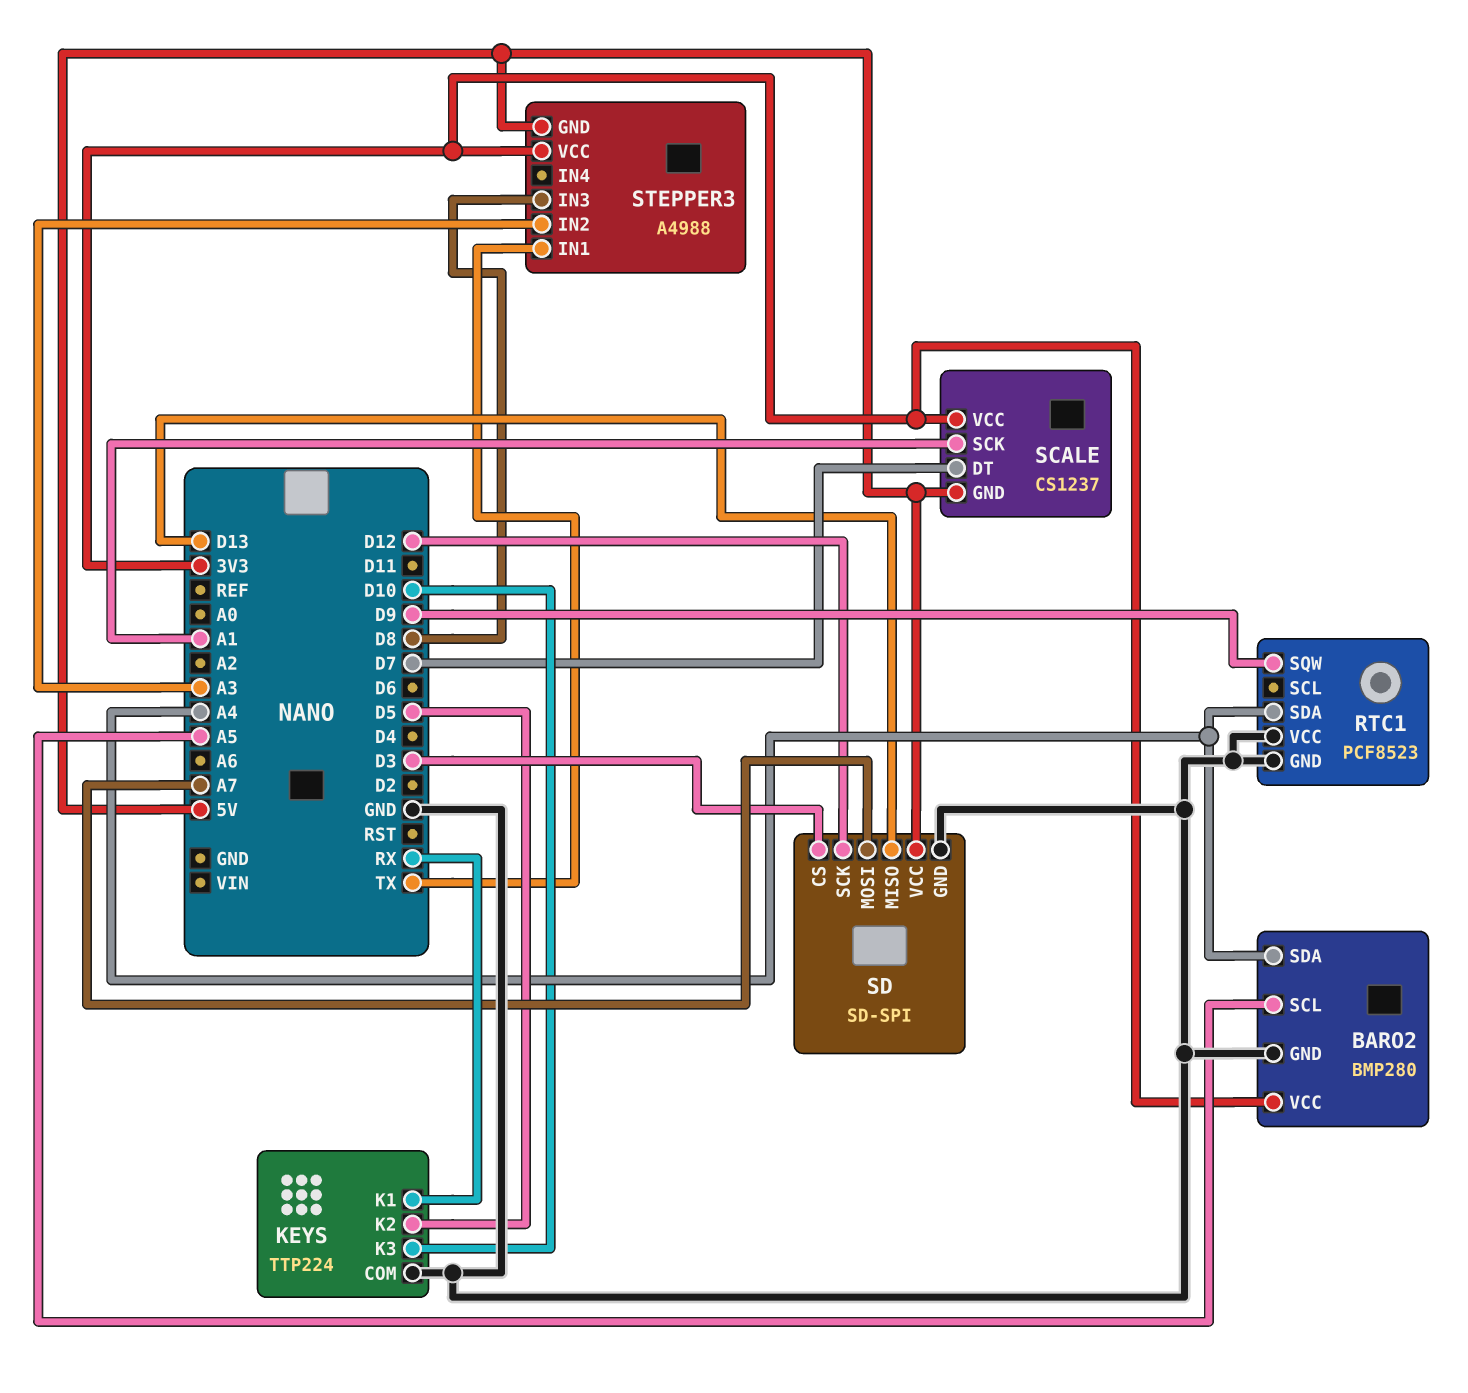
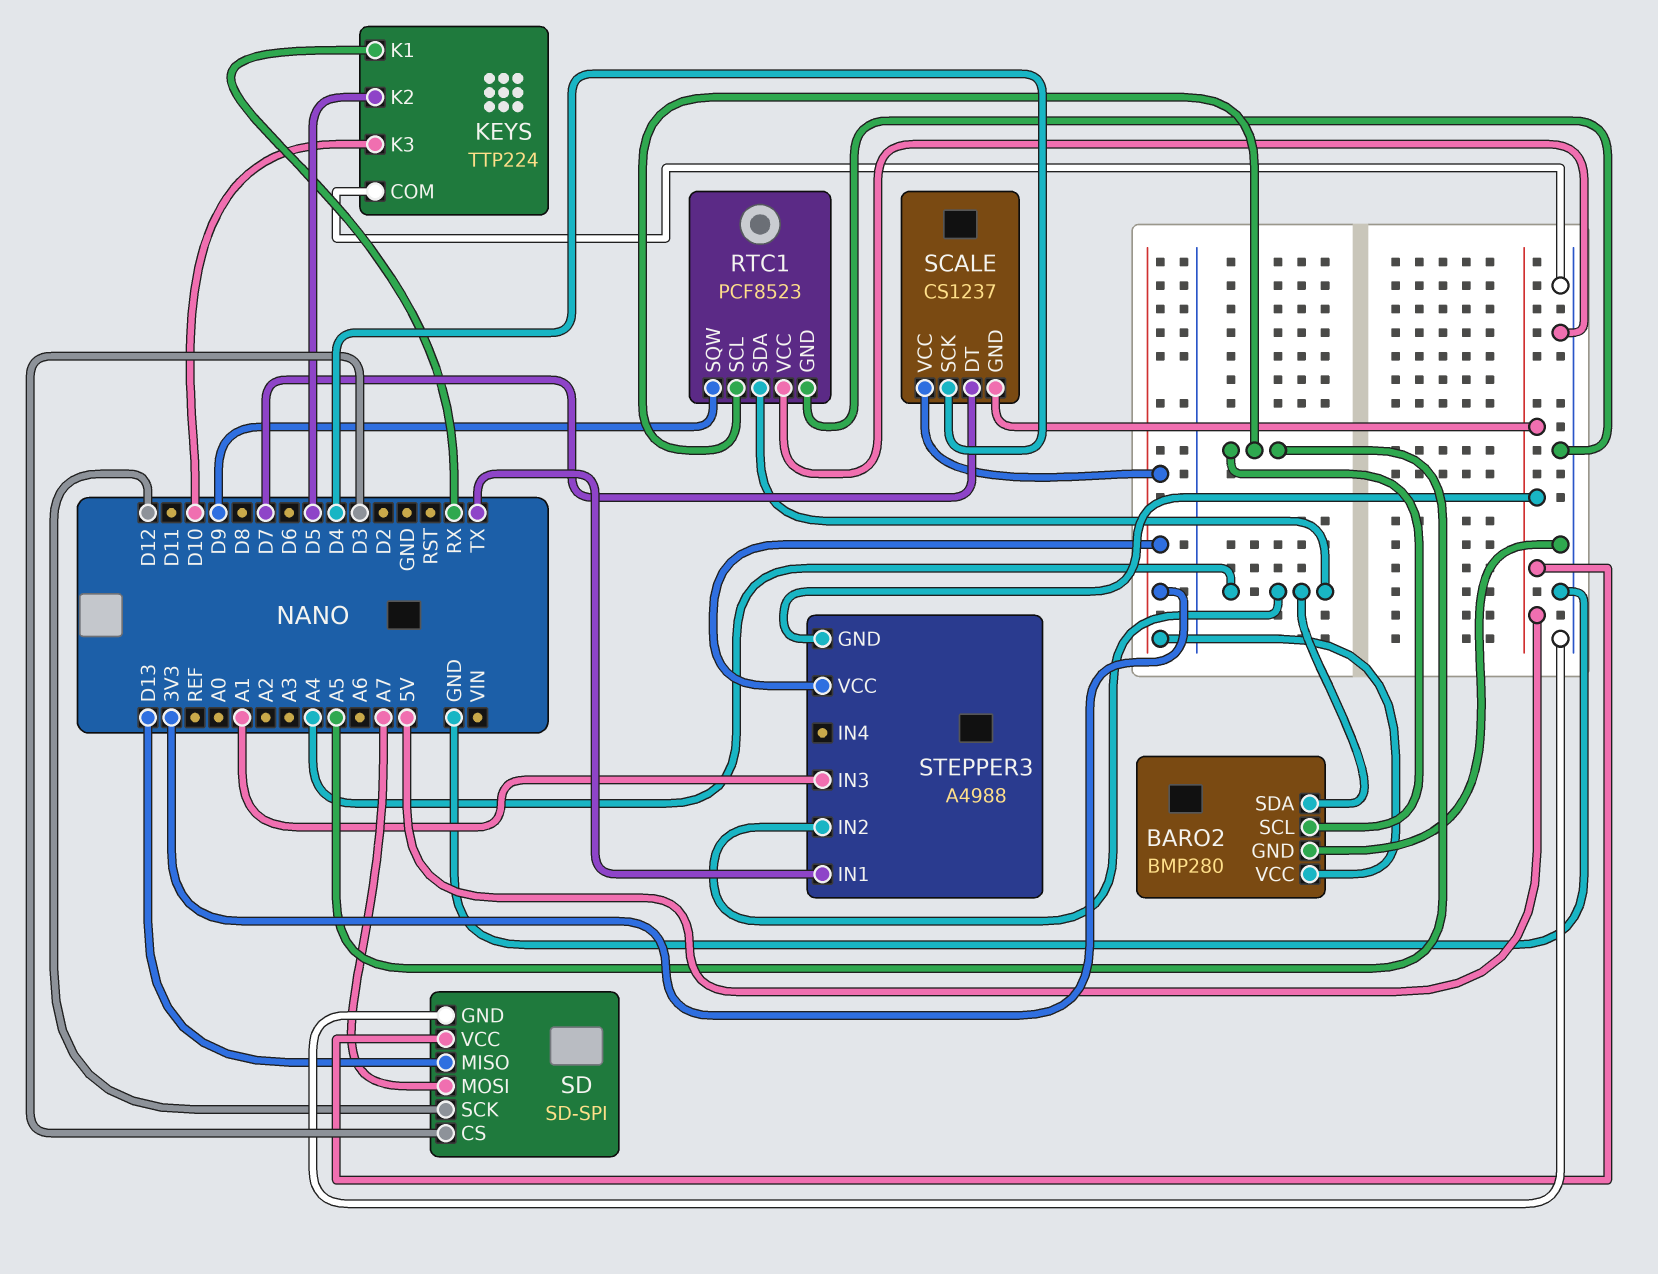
RTC1 pin SCL: none -> A5
SCALE pin SCK: A1 -> D4
STEPPER3 pin IN2: A3 -> A4
STEPPER3 pin IN3: D8 -> A1

